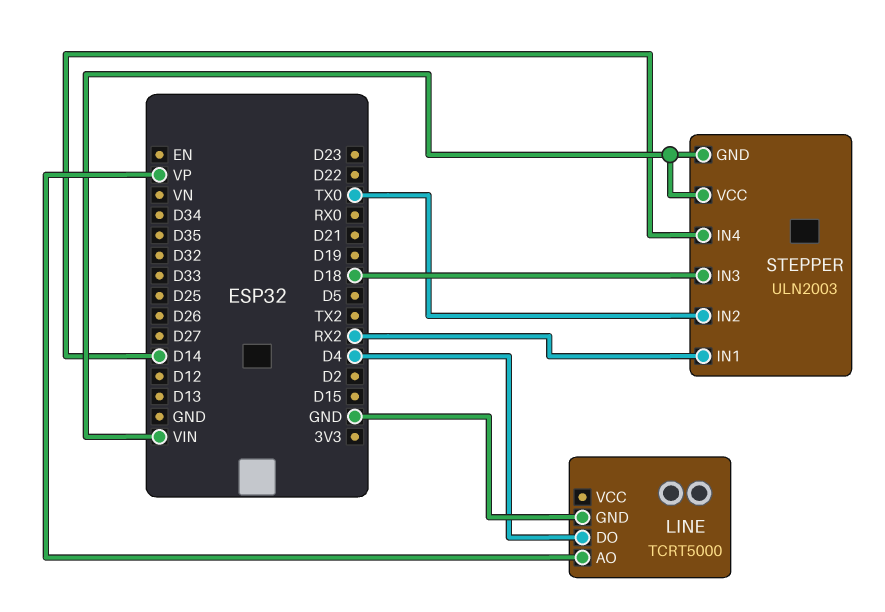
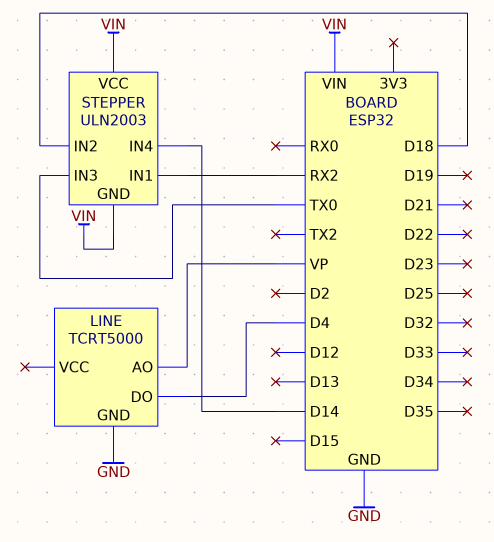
STEPPER pin IN2: TX0 -> D18
STEPPER pin IN3: D18 -> TX0

